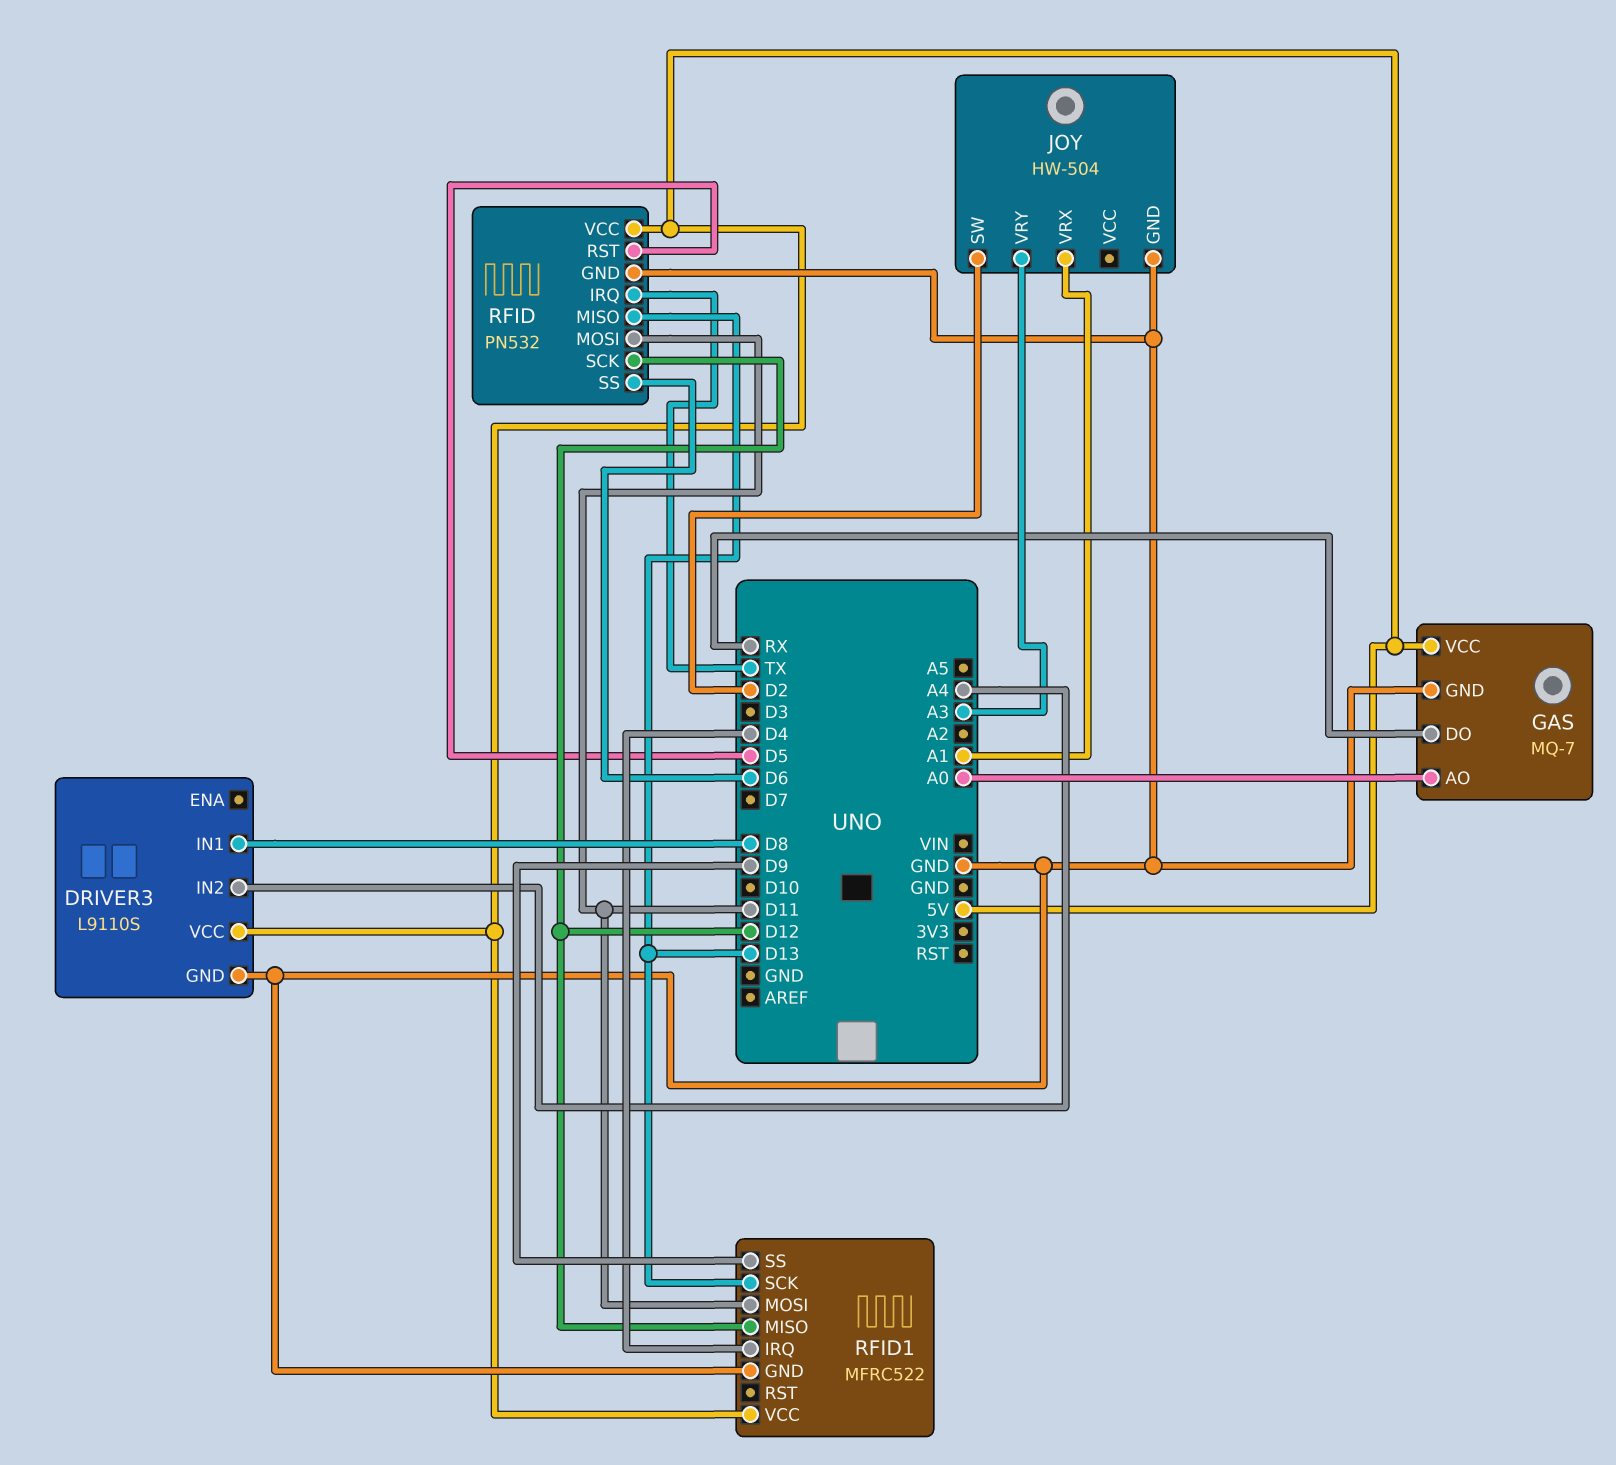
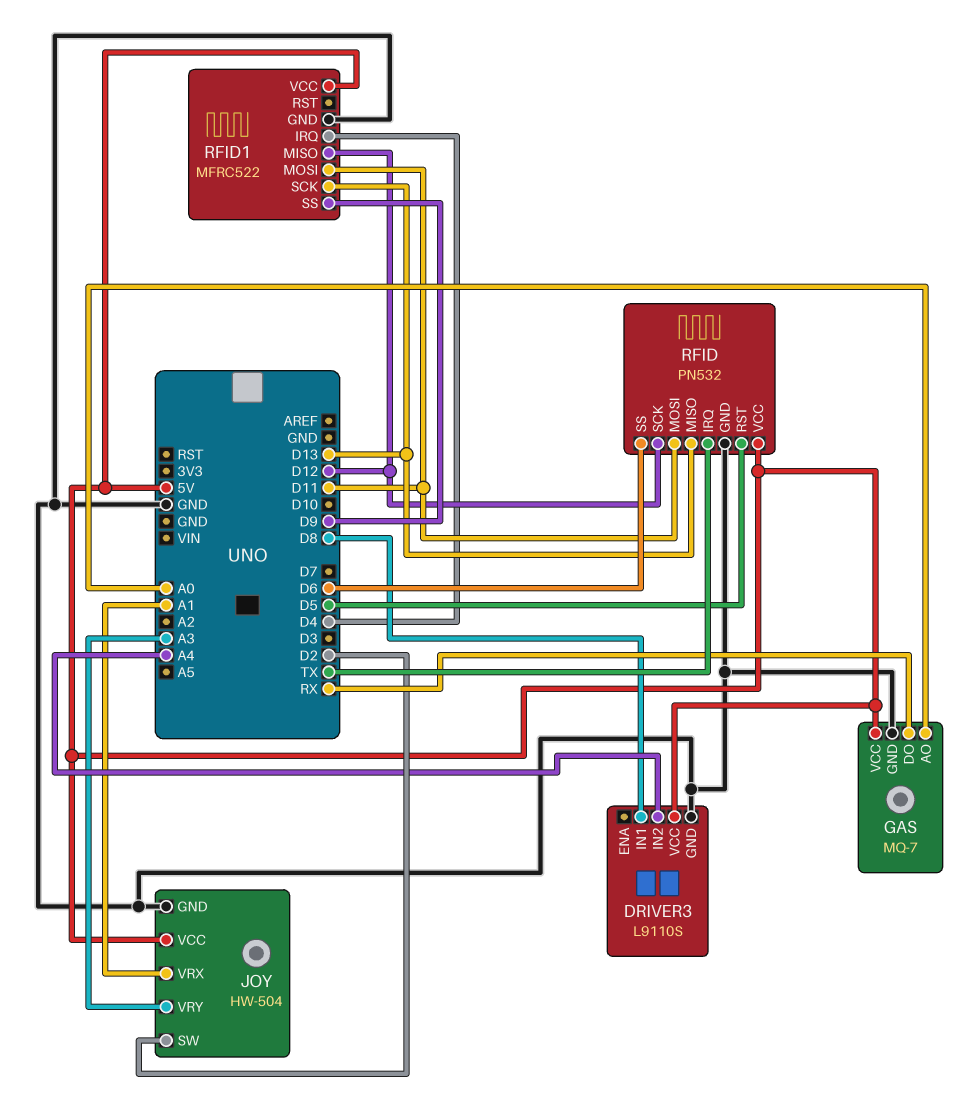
JOY pin VCC: none -> 5V

